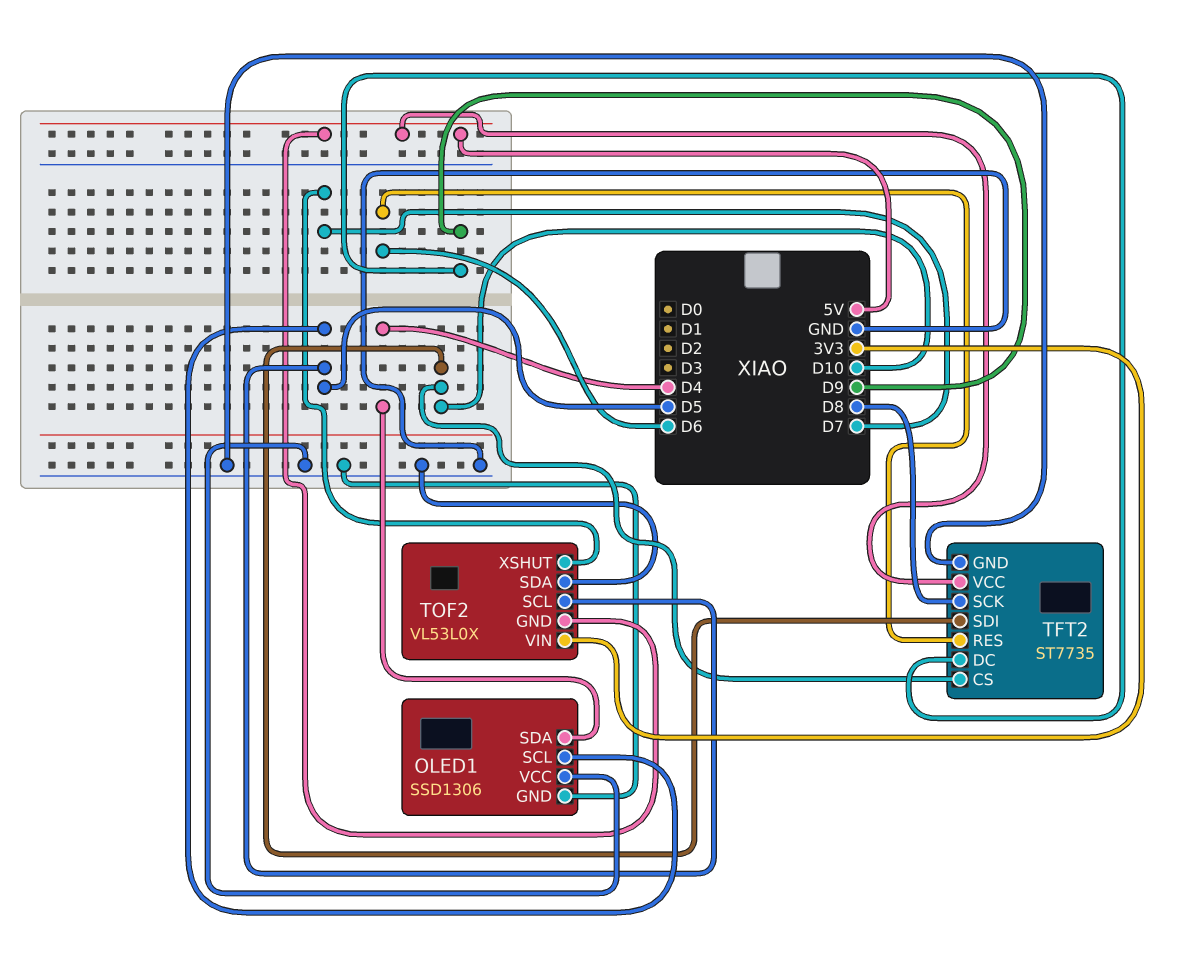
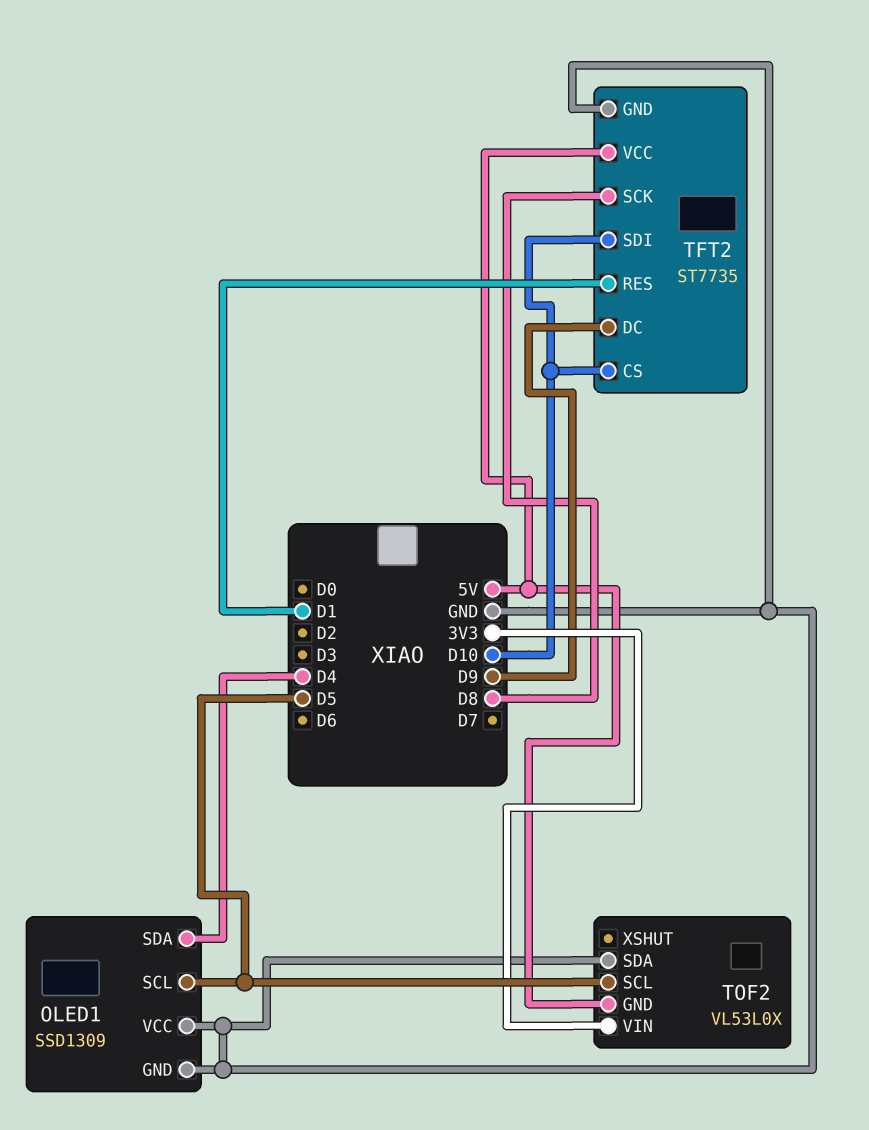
OLED1: SSD1306 -> SSD1309
TFT2 pin RES: D6 -> D1
TOF2 pin XSHUT: D7 -> none

